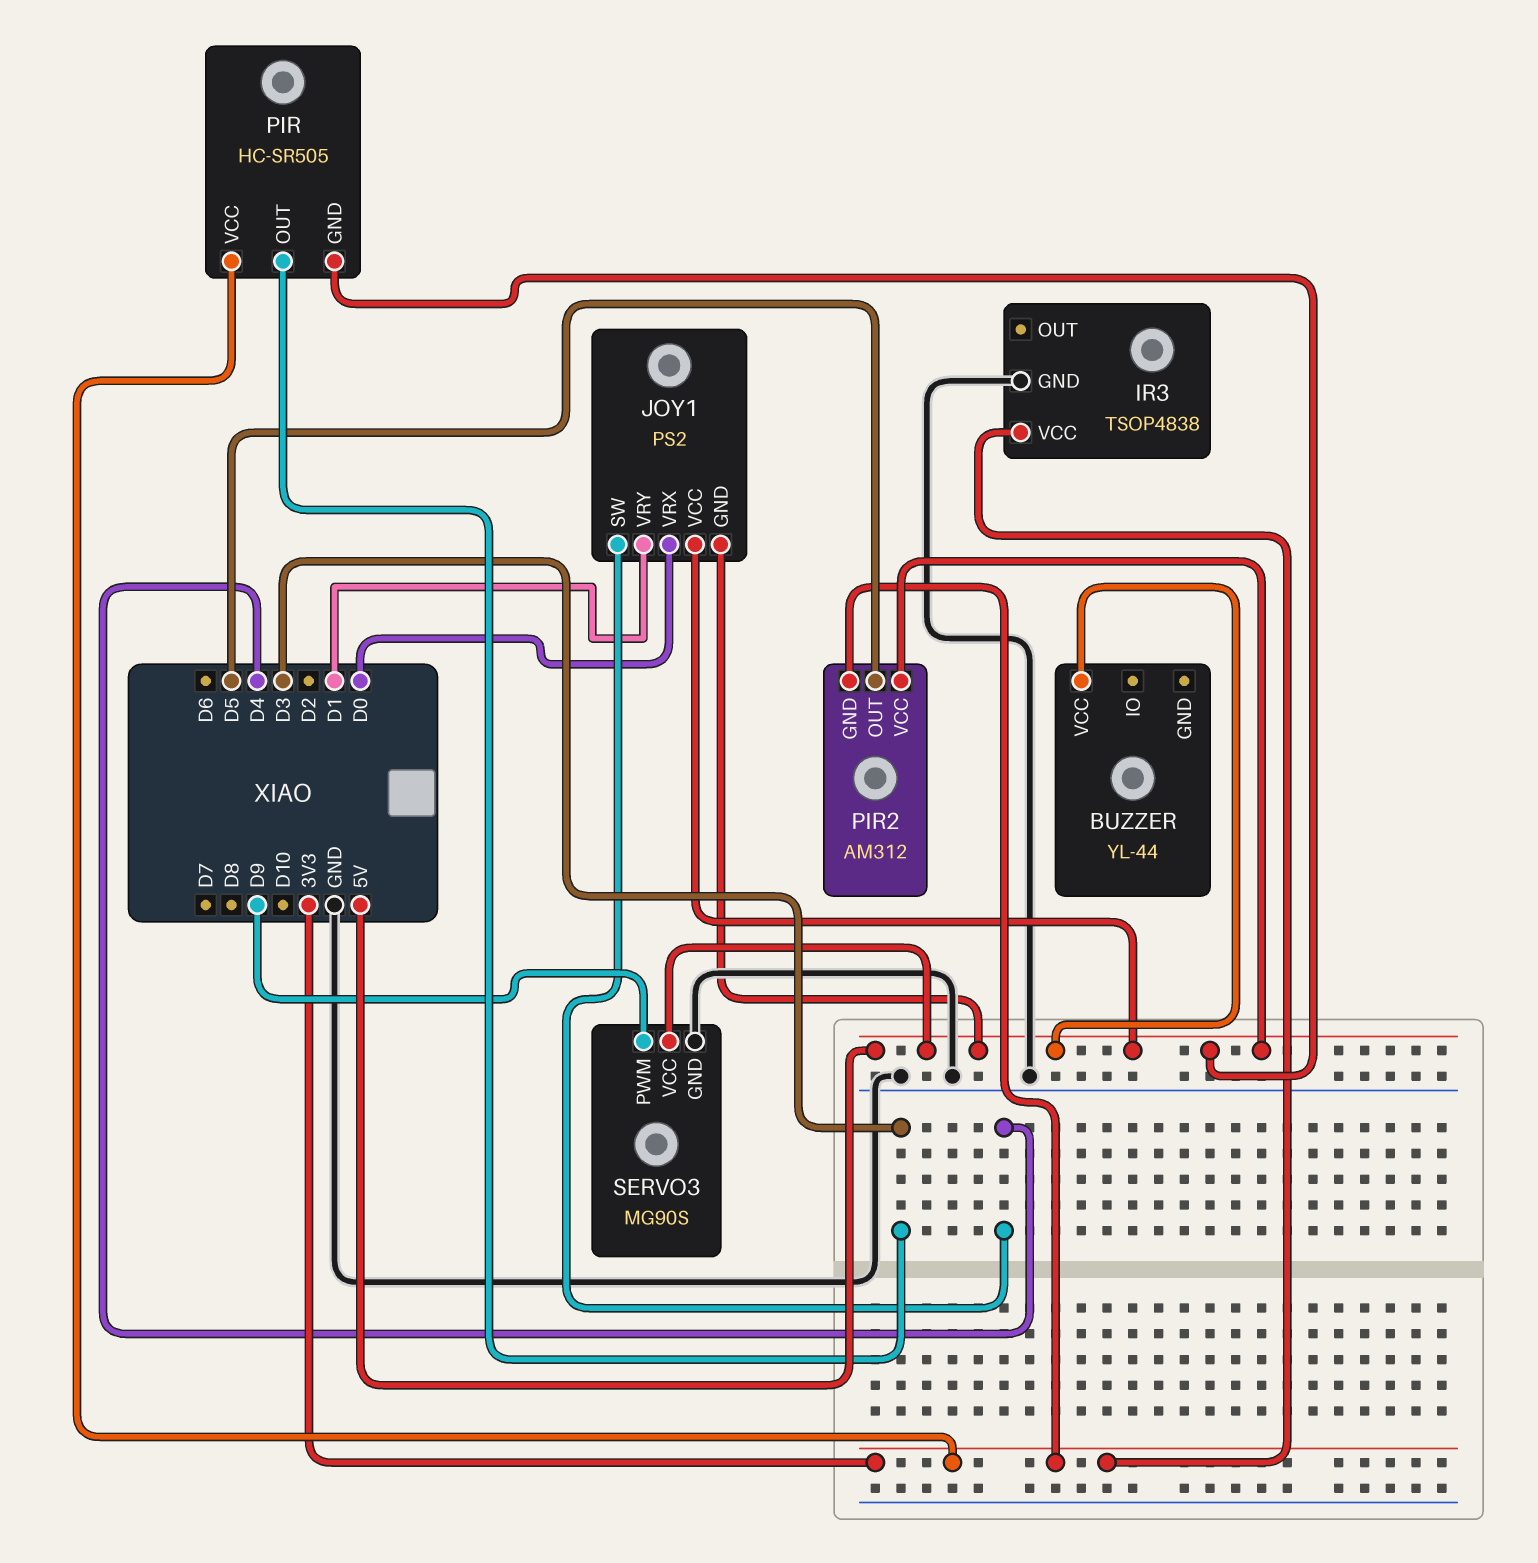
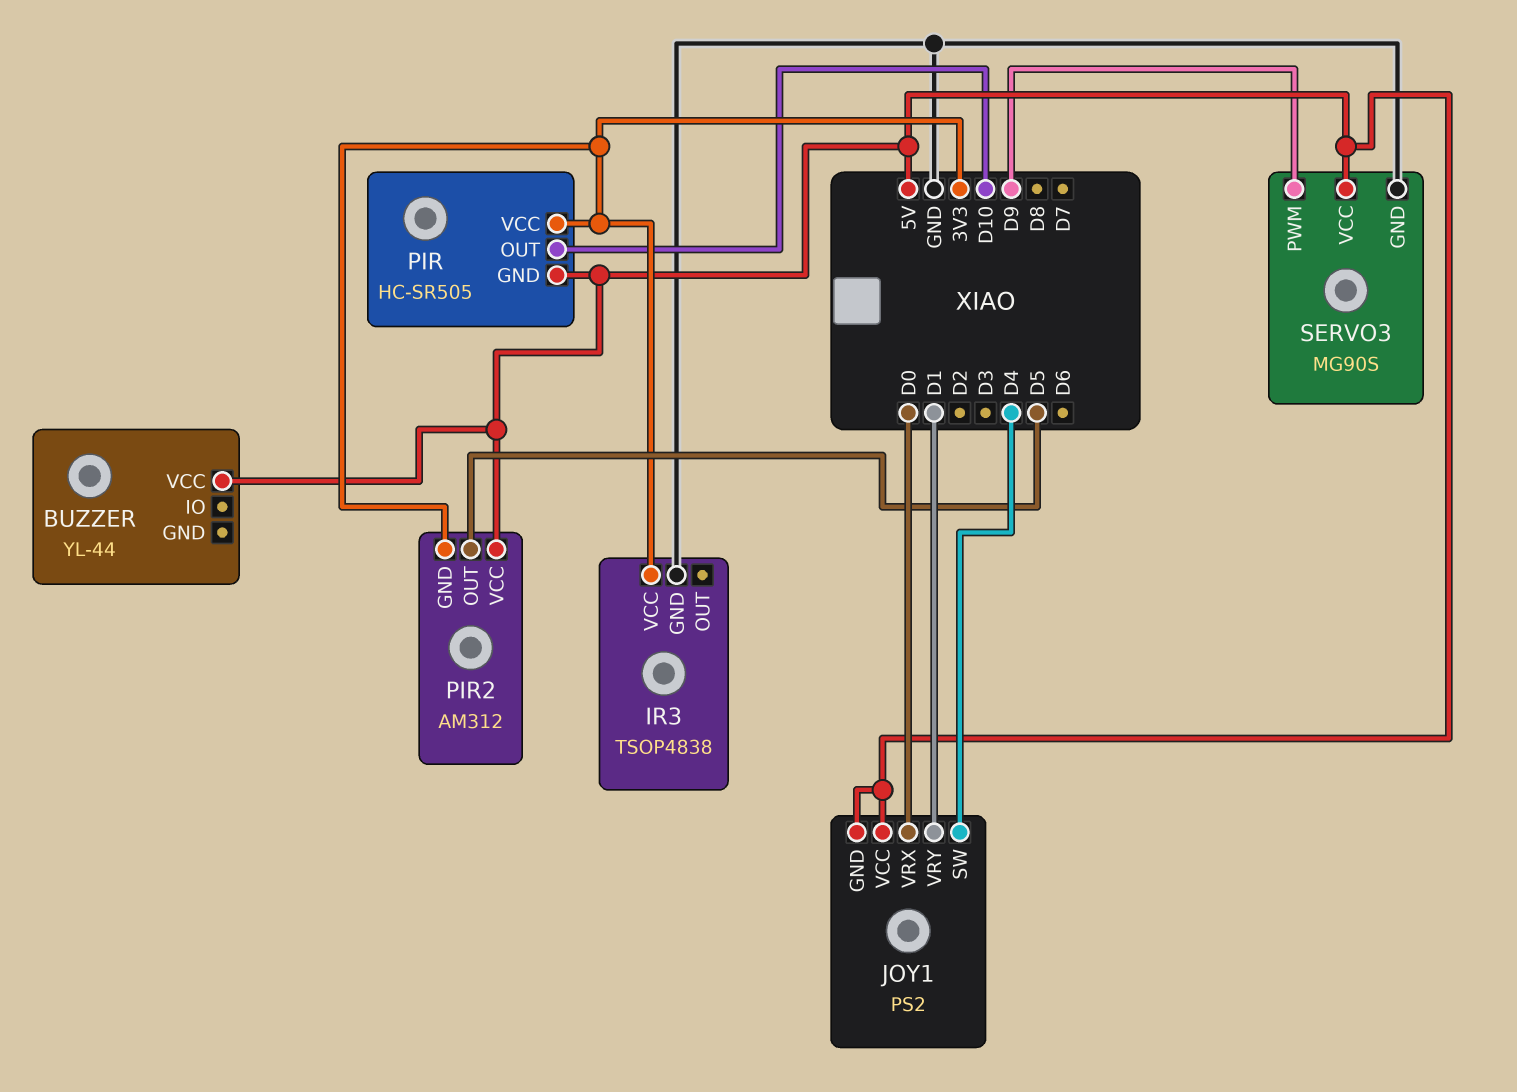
PIR pin OUT: D3 -> D10

